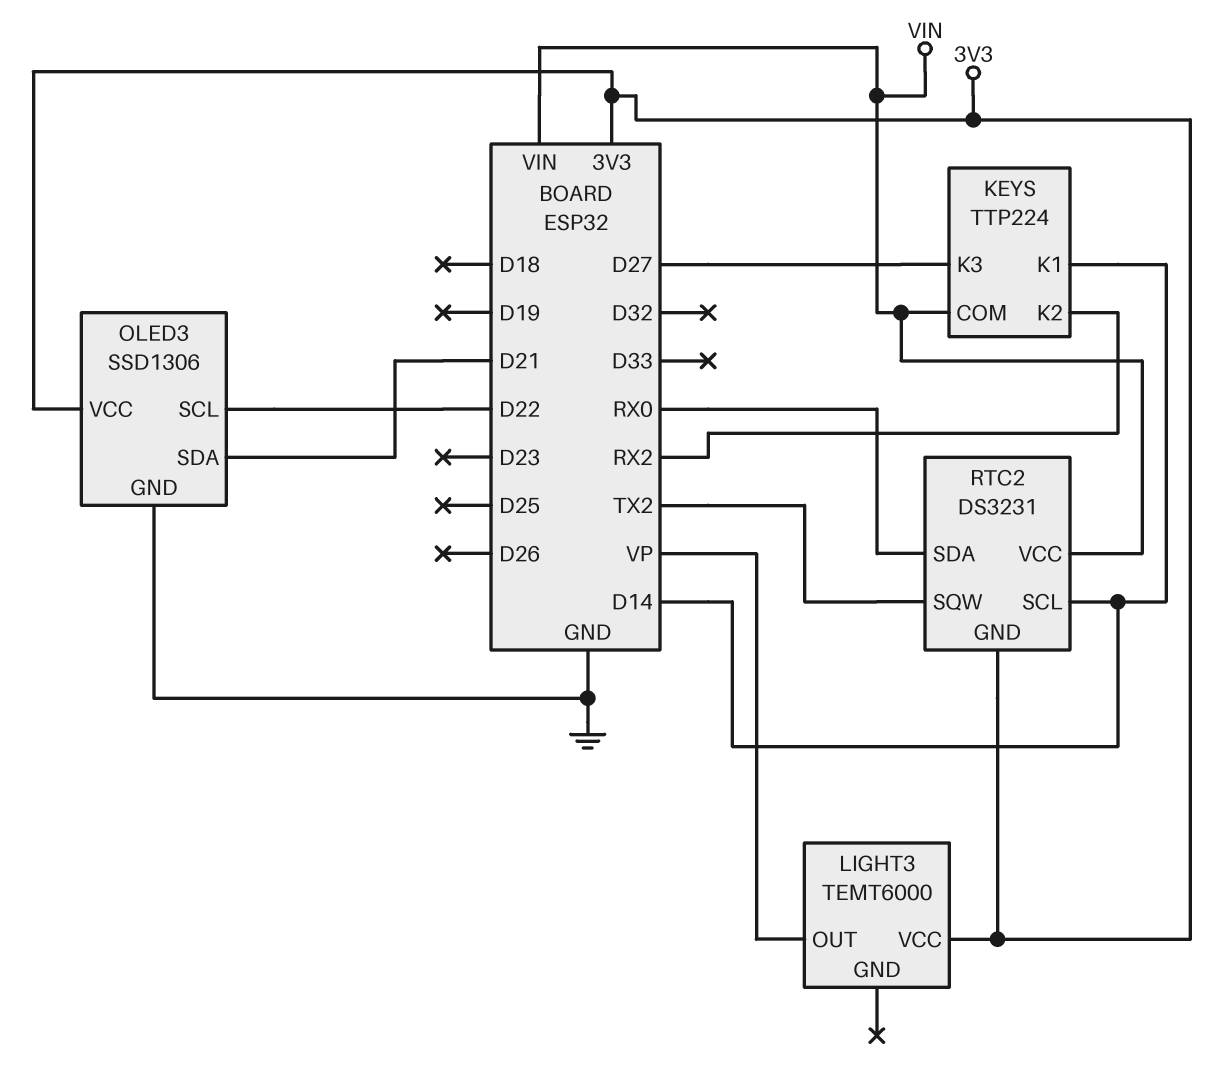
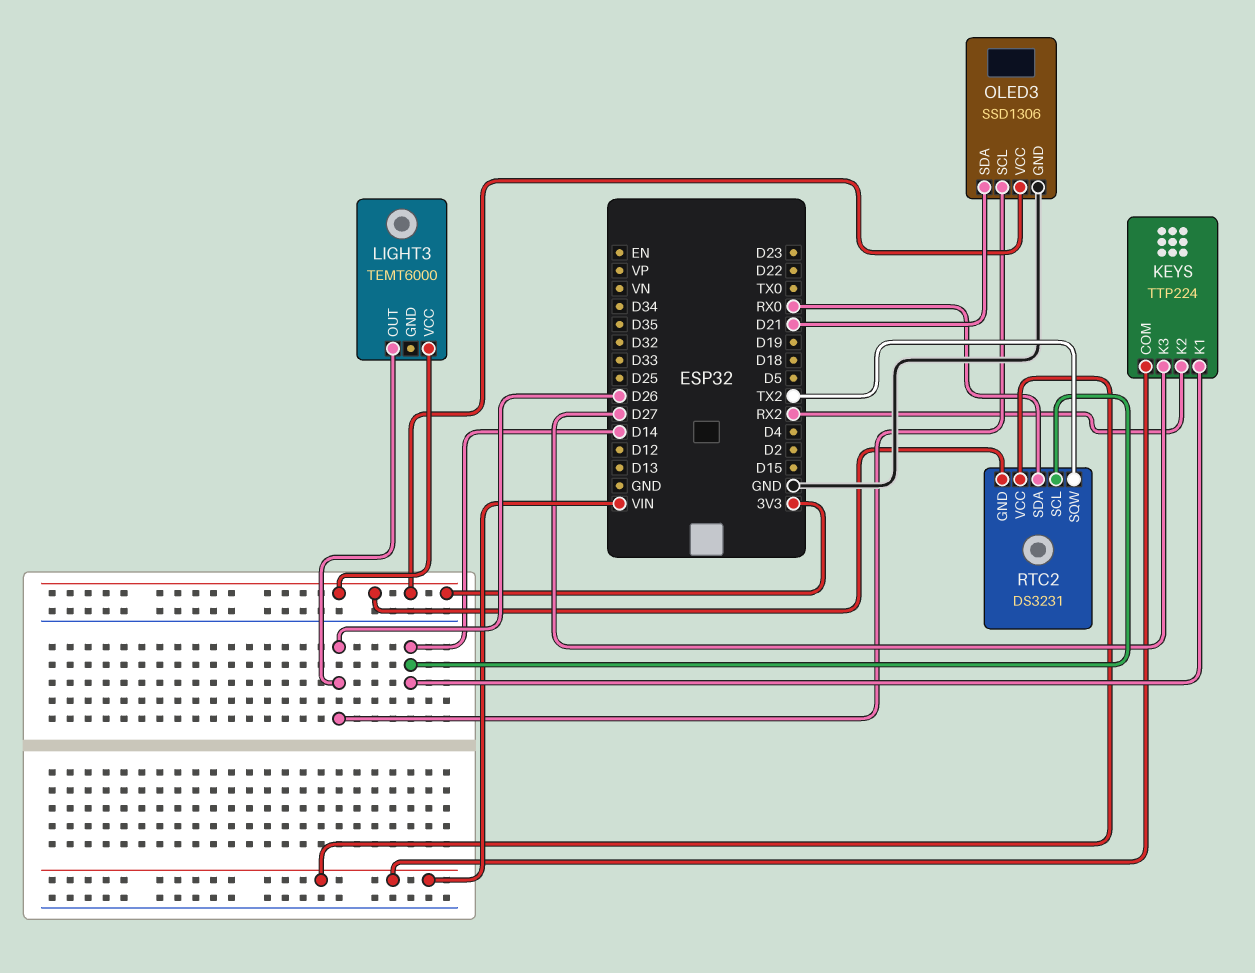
LIGHT3 pin OUT: VP -> D26
OLED3 pin SCL: D22 -> D26

